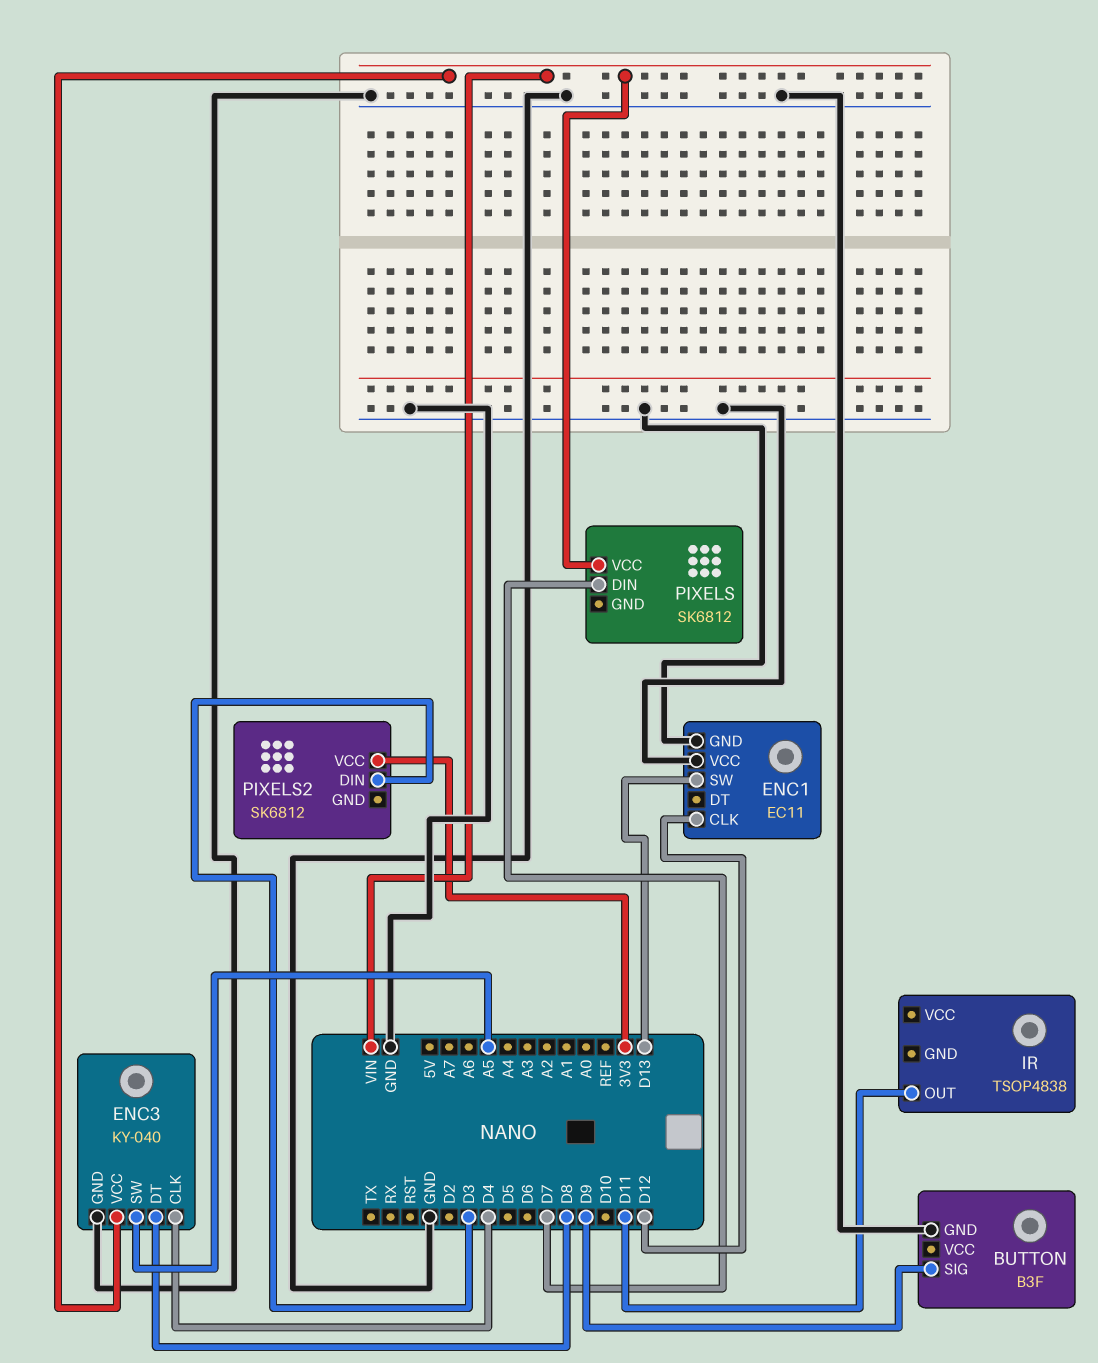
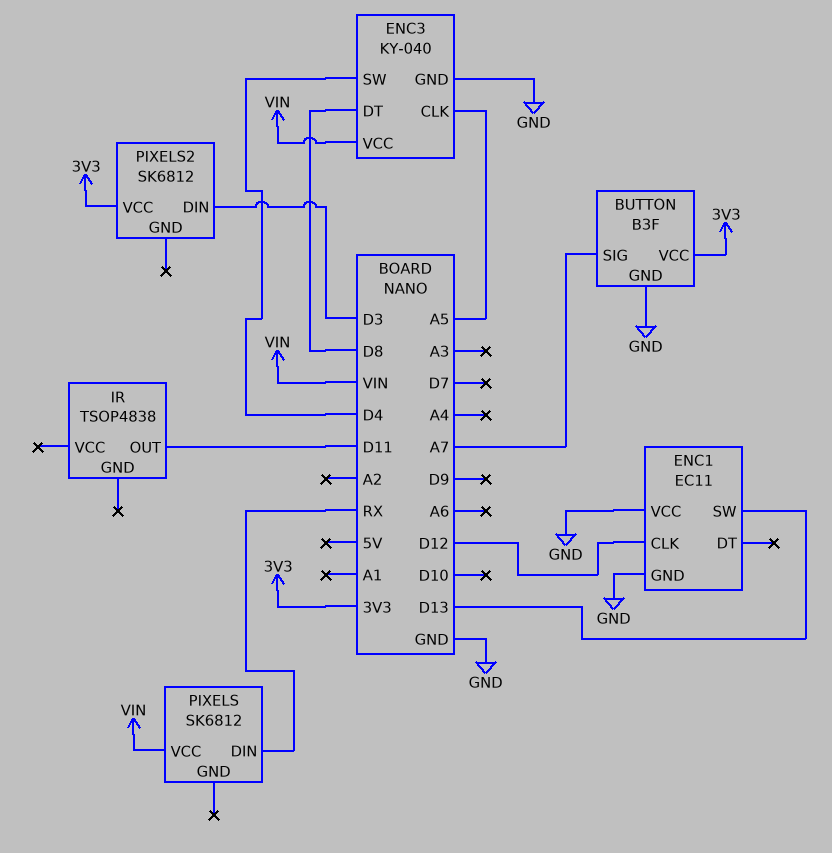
BUTTON pin SIG: D9 -> A7
BUTTON pin VCC: none -> 3V3
ENC3 pin CLK: D4 -> A5
ENC3 pin SW: A5 -> D4
PIXELS pin DIN: D7 -> RX

